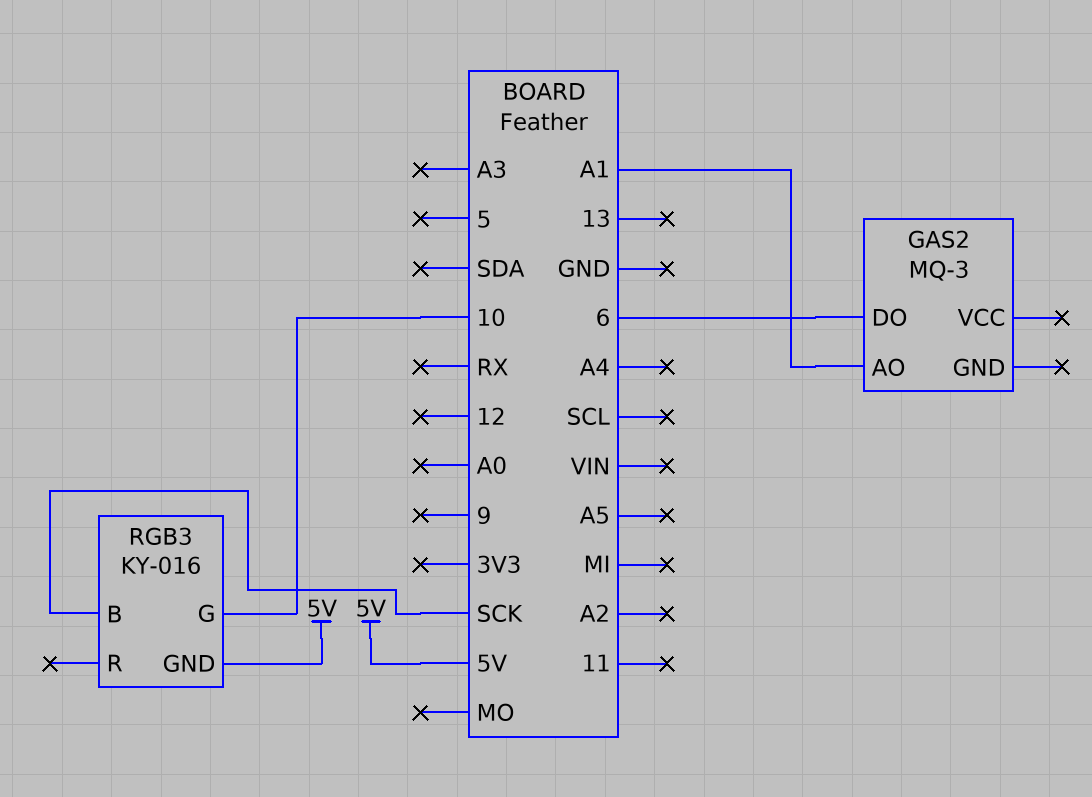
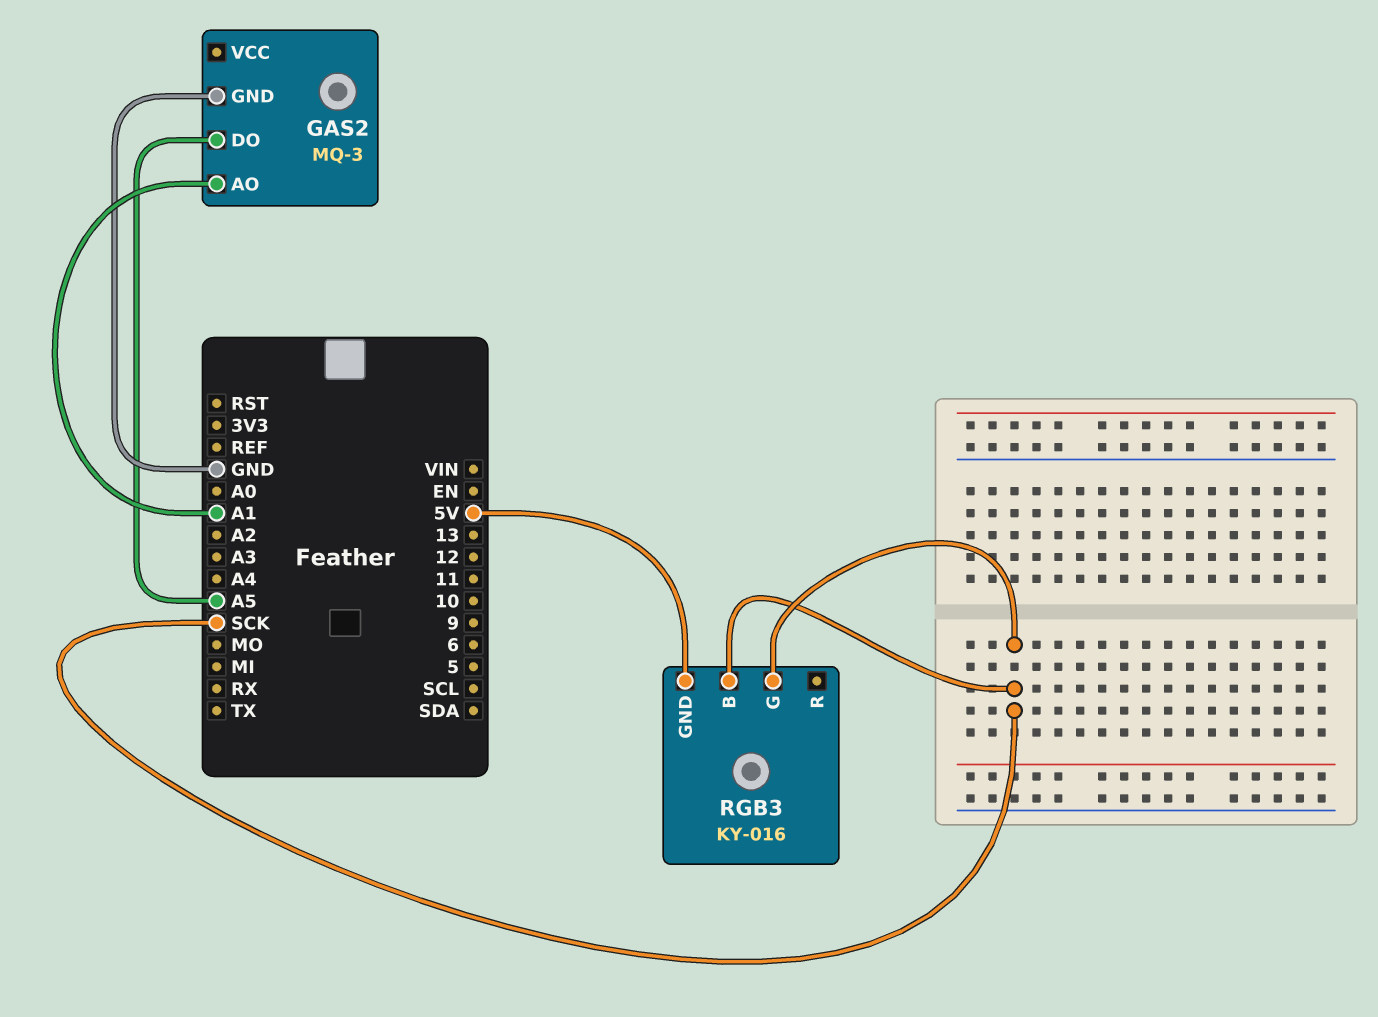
GAS2 pin DO: 6 -> A5
GAS2 pin GND: none -> GND
RGB3 pin G: 10 -> SCK

